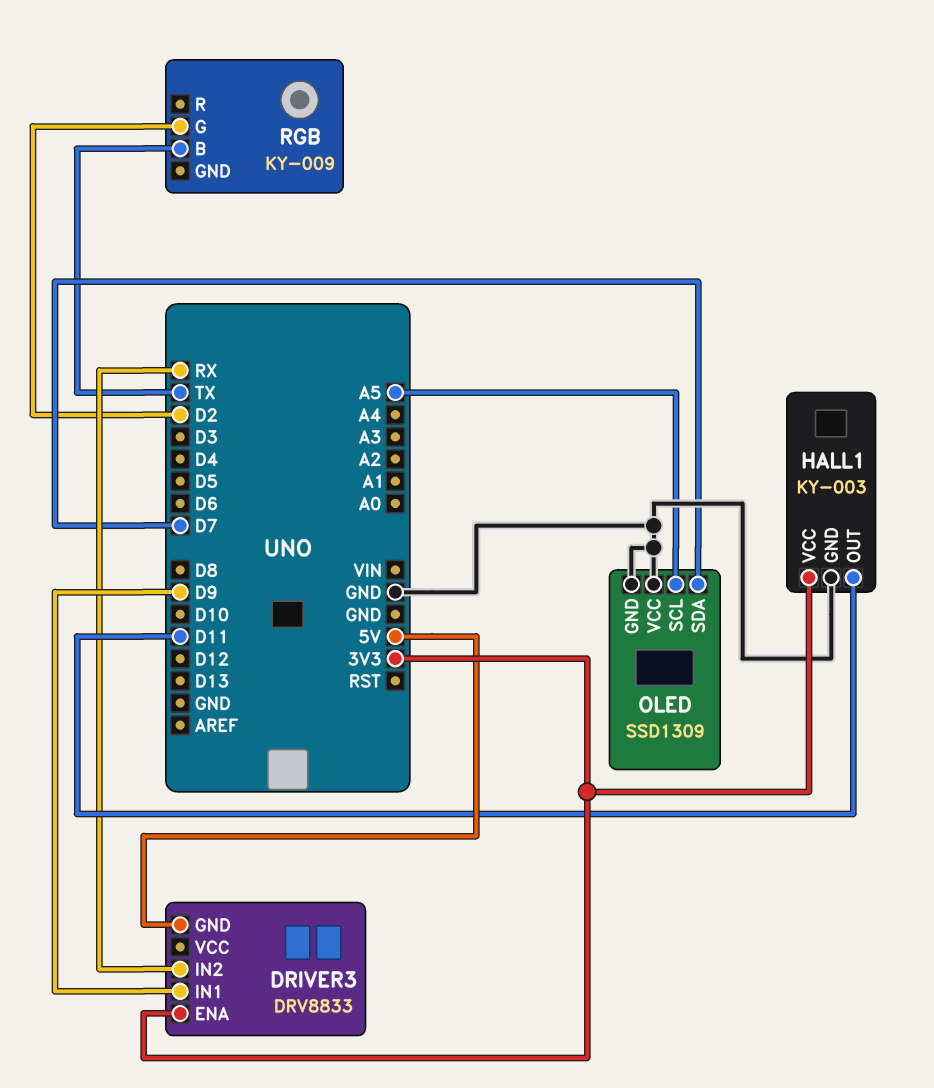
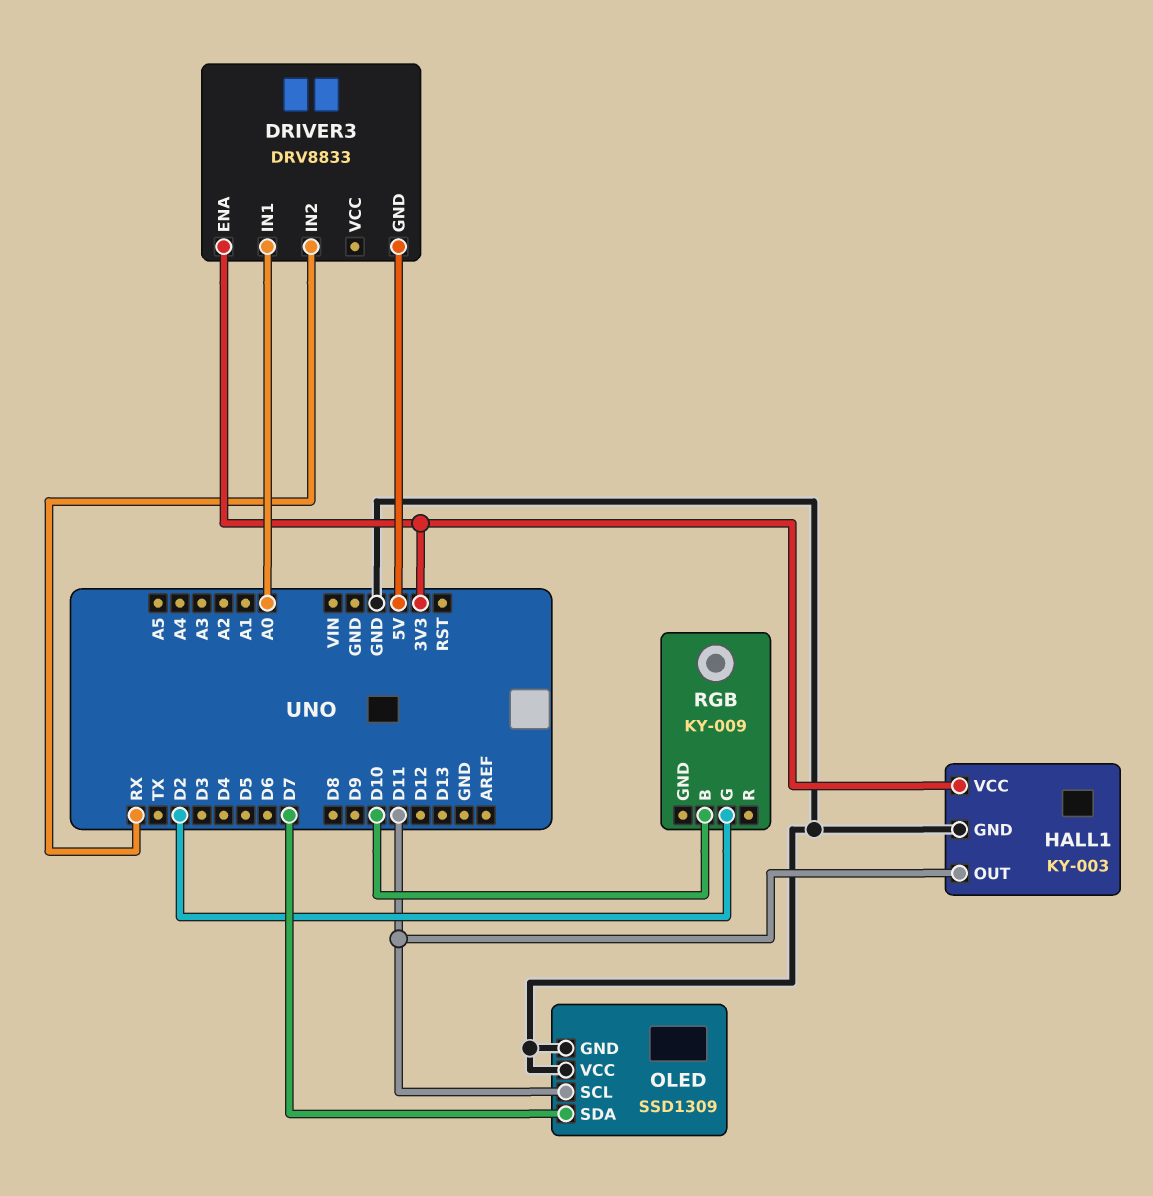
DRIVER3 pin IN1: D9 -> A0
OLED pin SCL: A5 -> D11
RGB pin B: TX -> D10

